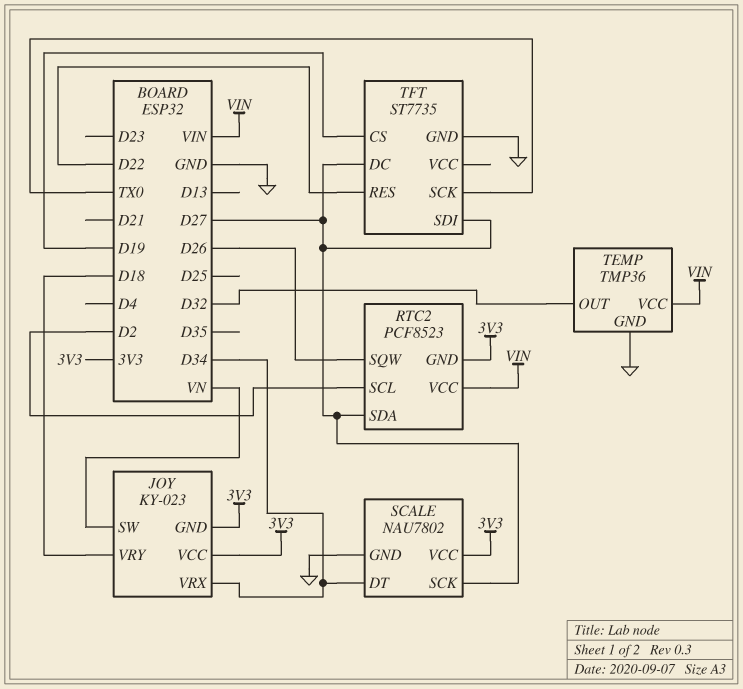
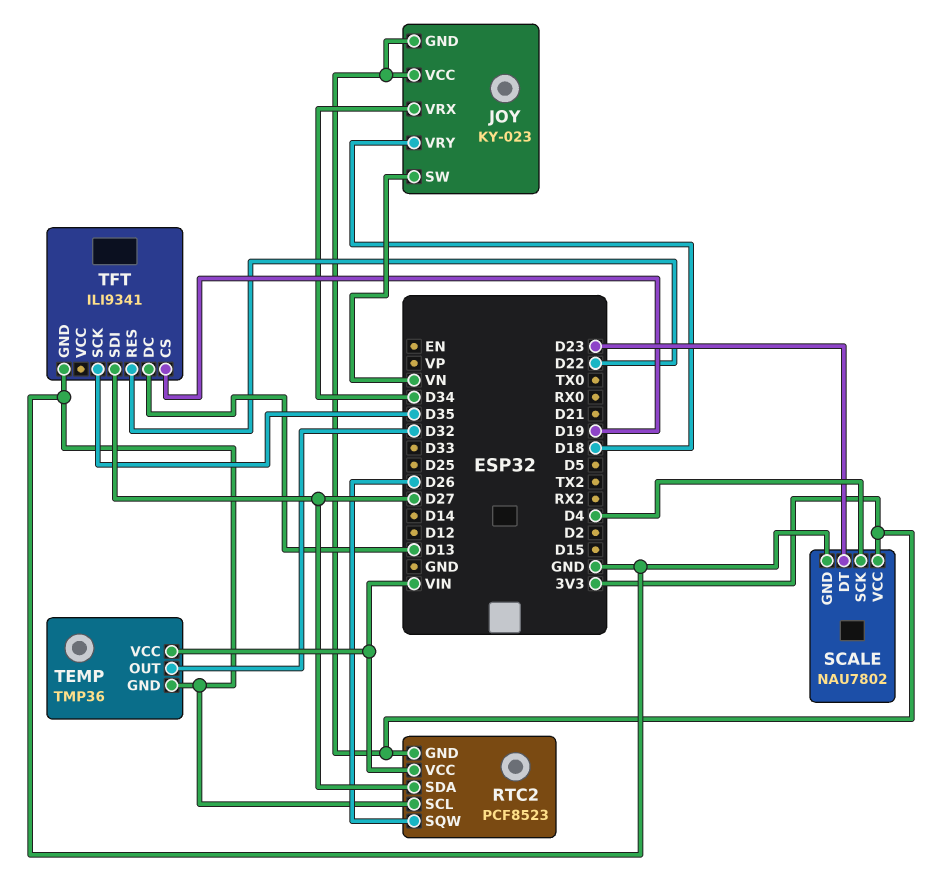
RTC2 pin SCL: D2 -> GND
SCALE pin DT: D34 -> D23
SCALE pin SCK: D27 -> D4
TFT: ST7735 -> ILI9341
TFT pin DC: D27 -> D13
TFT pin SCK: TX0 -> D35

